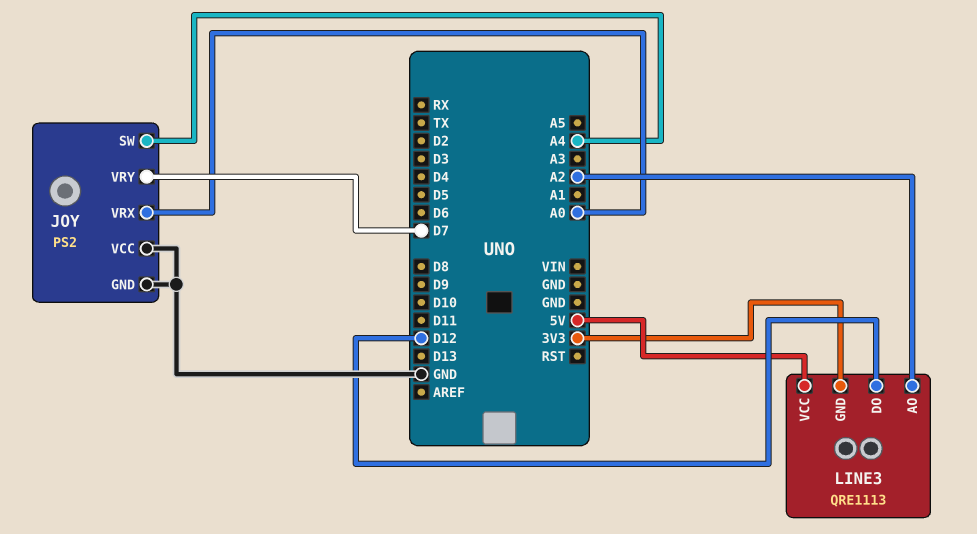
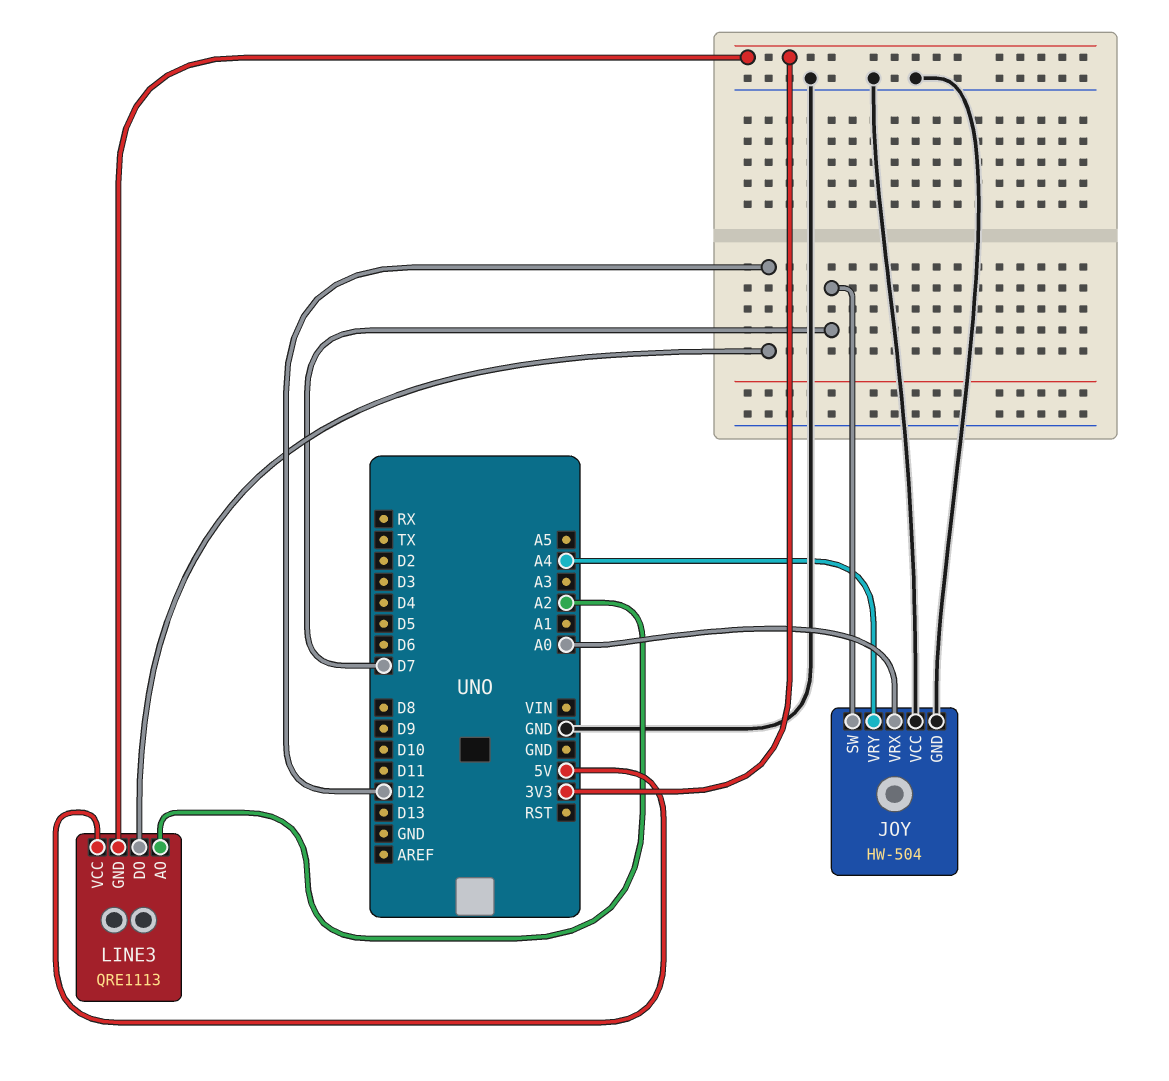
JOY: PS2 -> HW-504
JOY pin SW: A4 -> D7
JOY pin VRY: D7 -> A4

